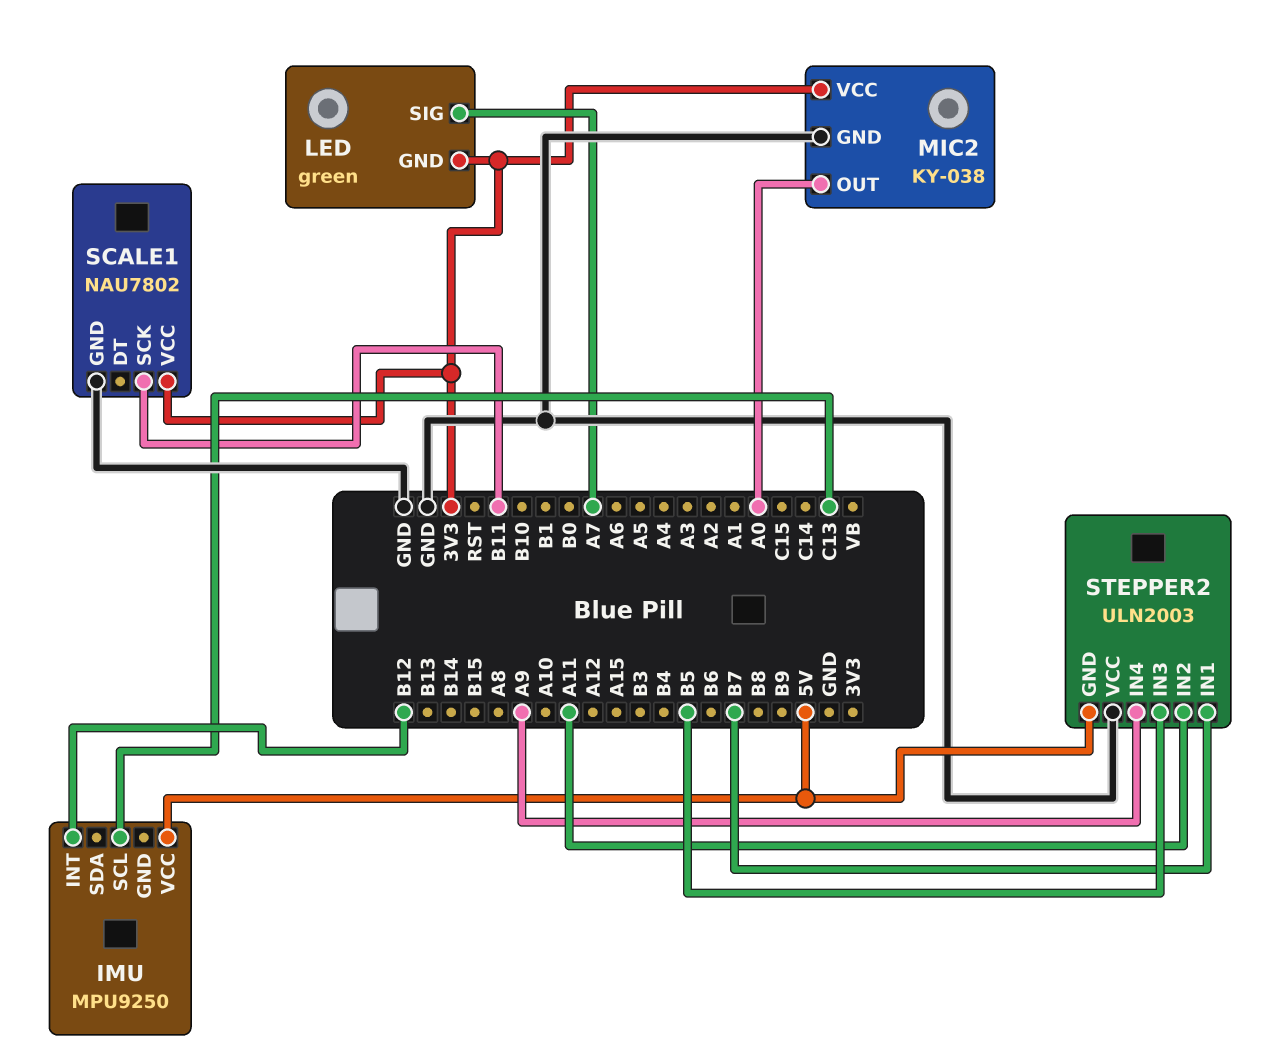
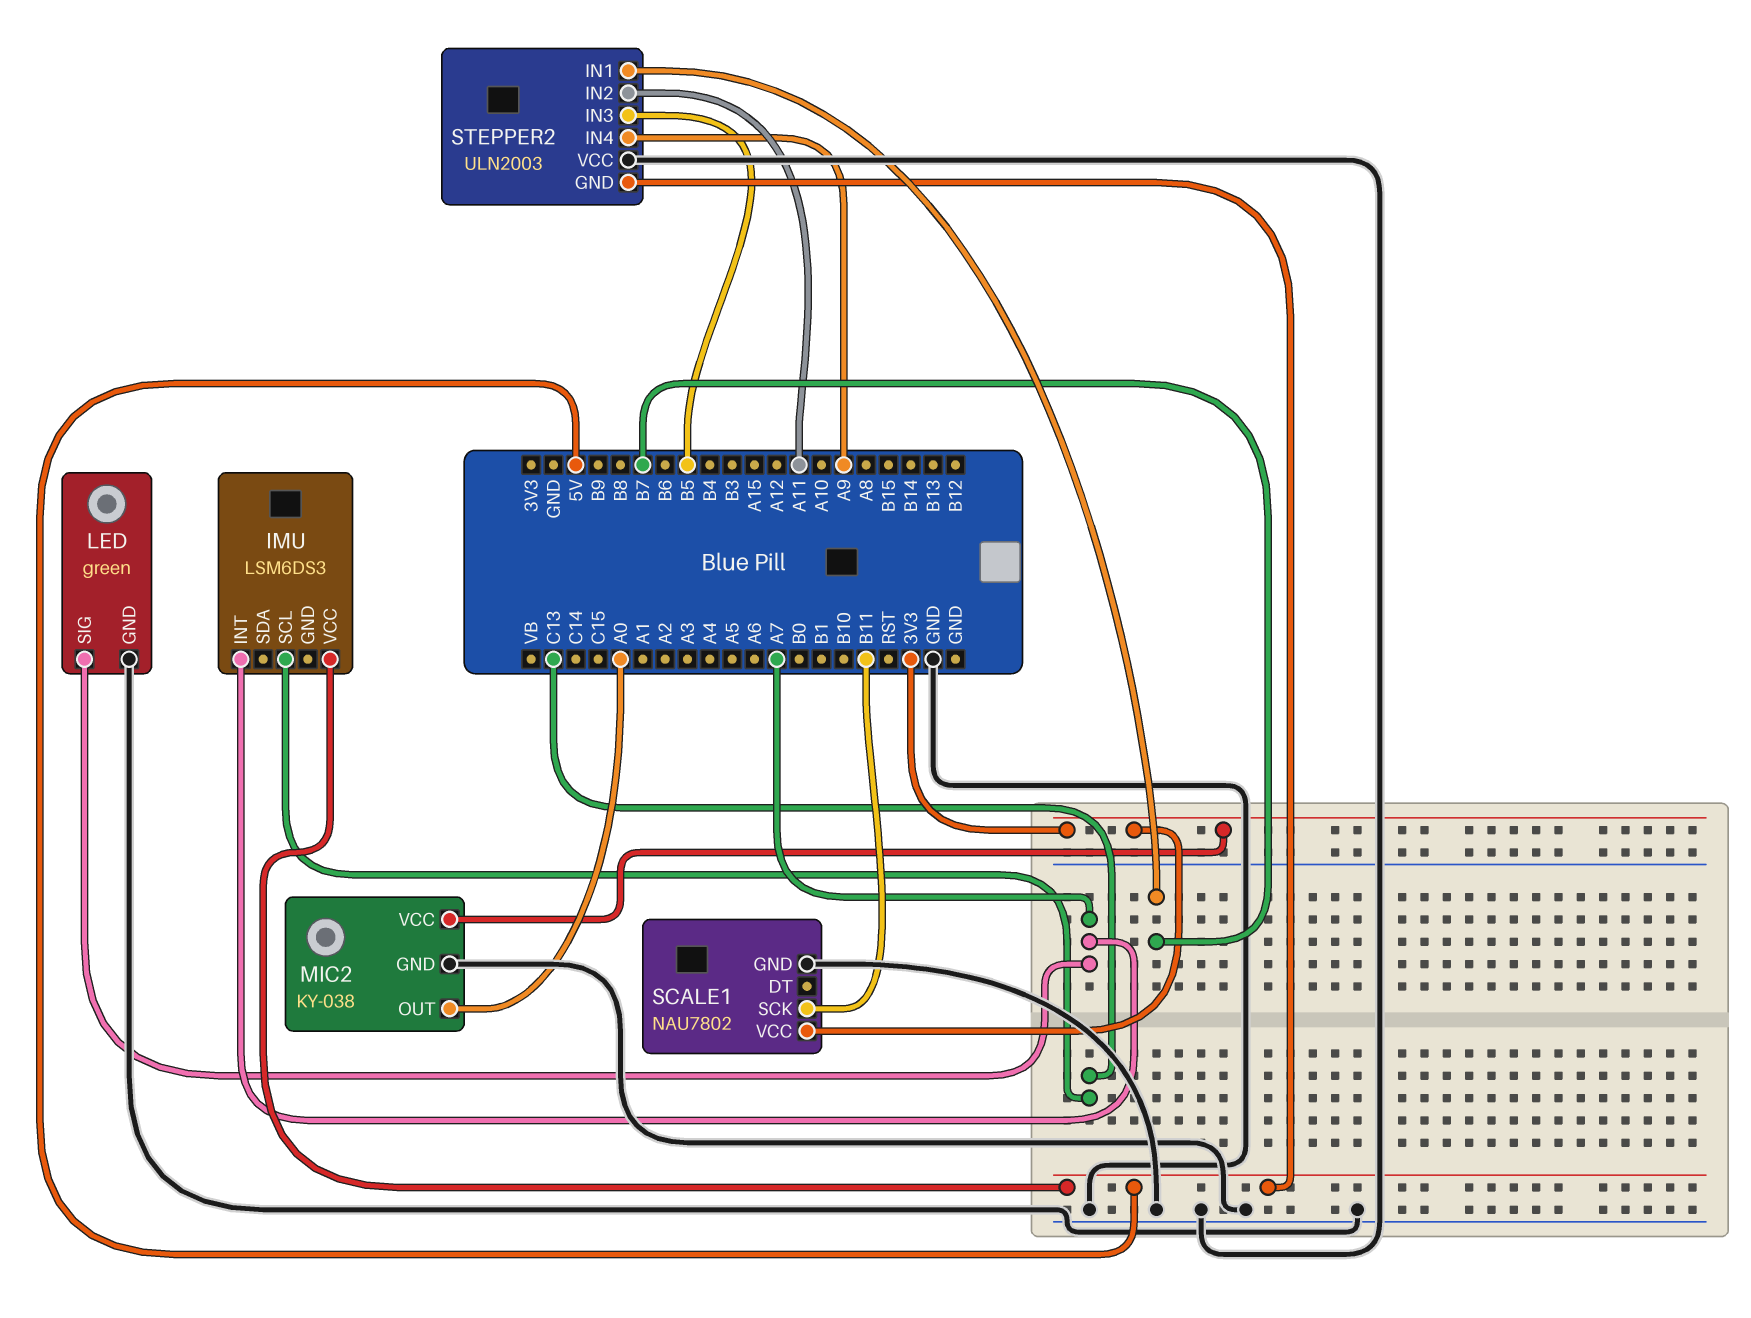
IMU: MPU9250 -> LSM6DS3
IMU pin INT: B12 -> A7
LED pin GND: 3V3 -> GND

